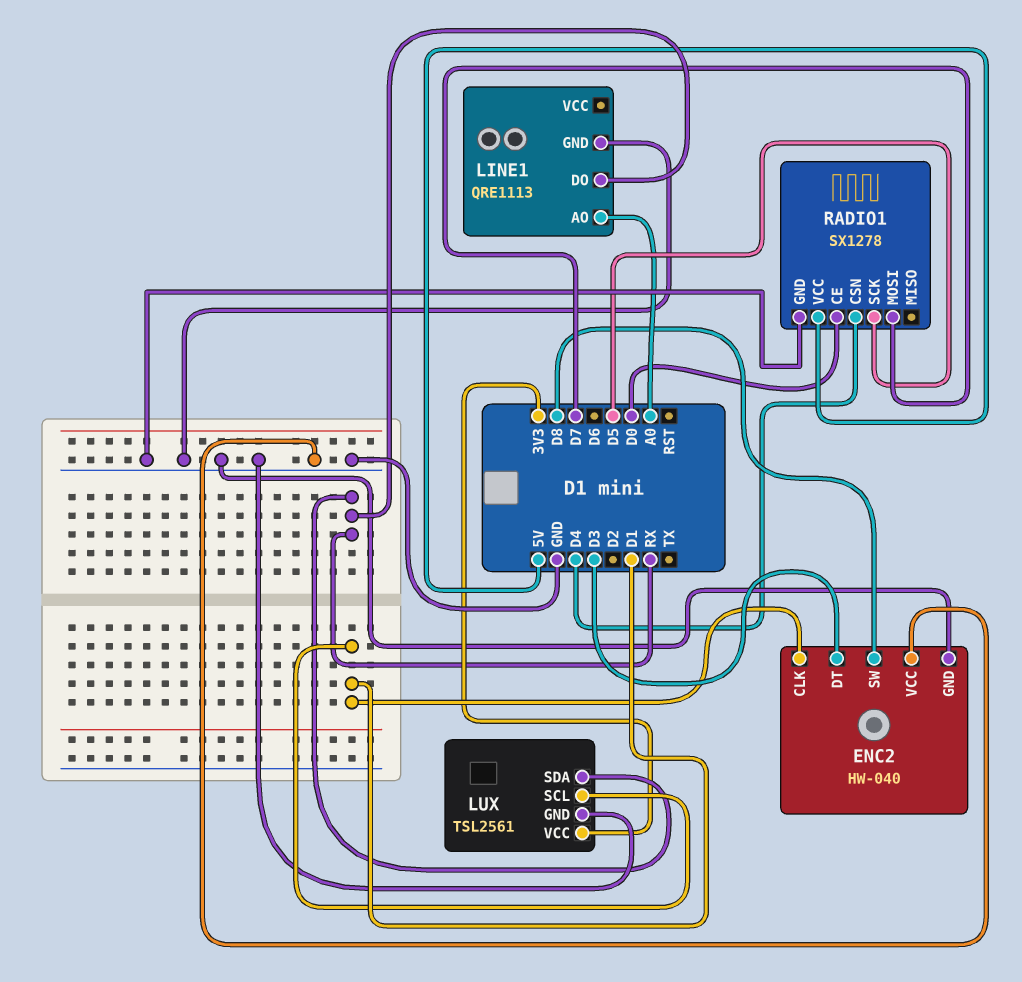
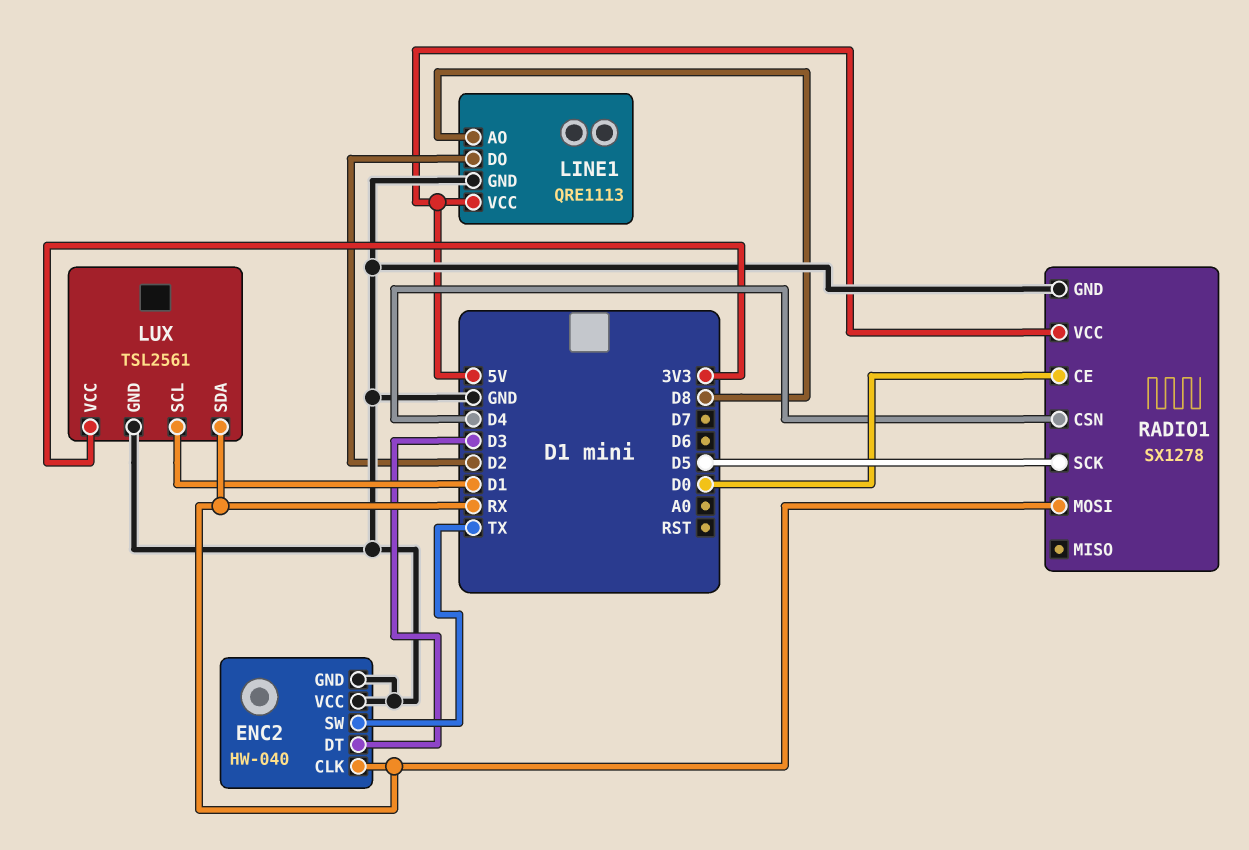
ENC2 pin CLK: D1 -> RX
ENC2 pin SW: D8 -> TX
LINE1 pin AO: A0 -> D8
LINE1 pin DO: RX -> D2
LINE1 pin VCC: none -> 5V
RADIO1 pin MOSI: D7 -> RX

